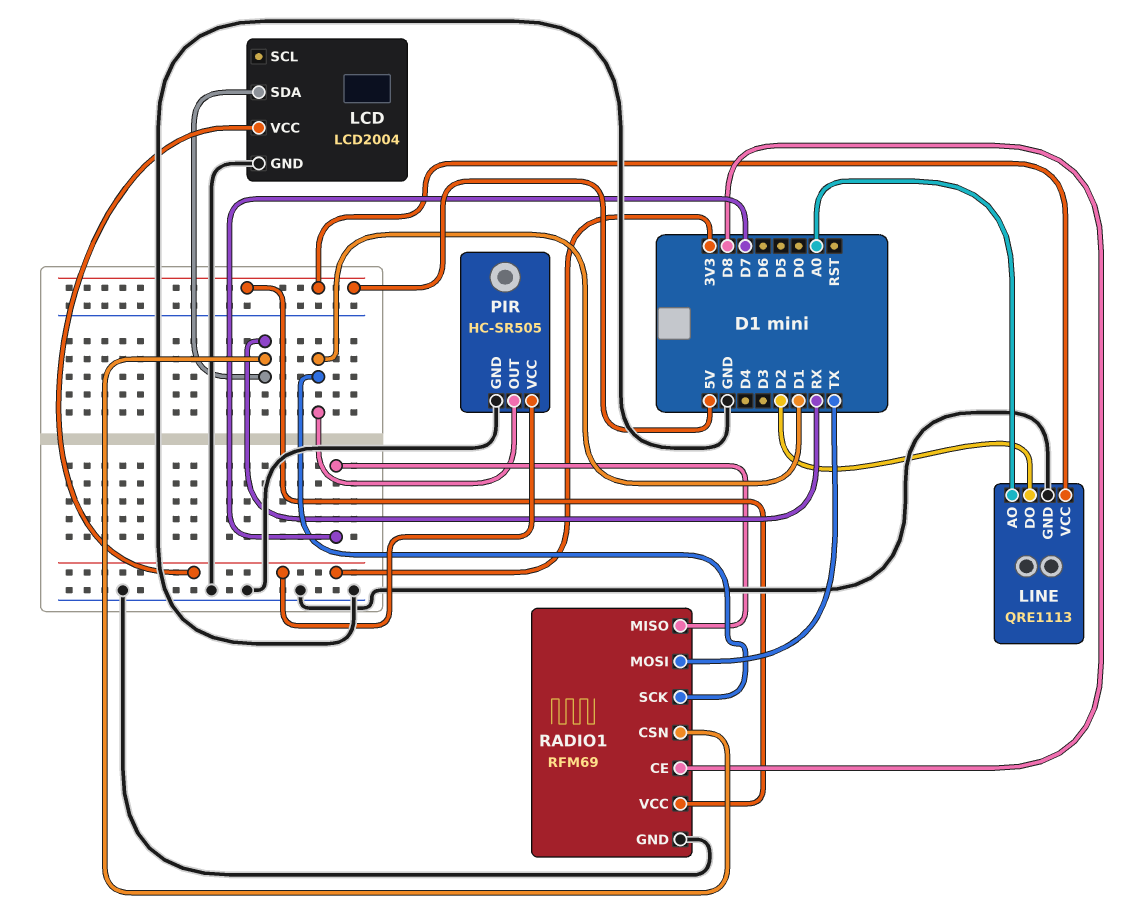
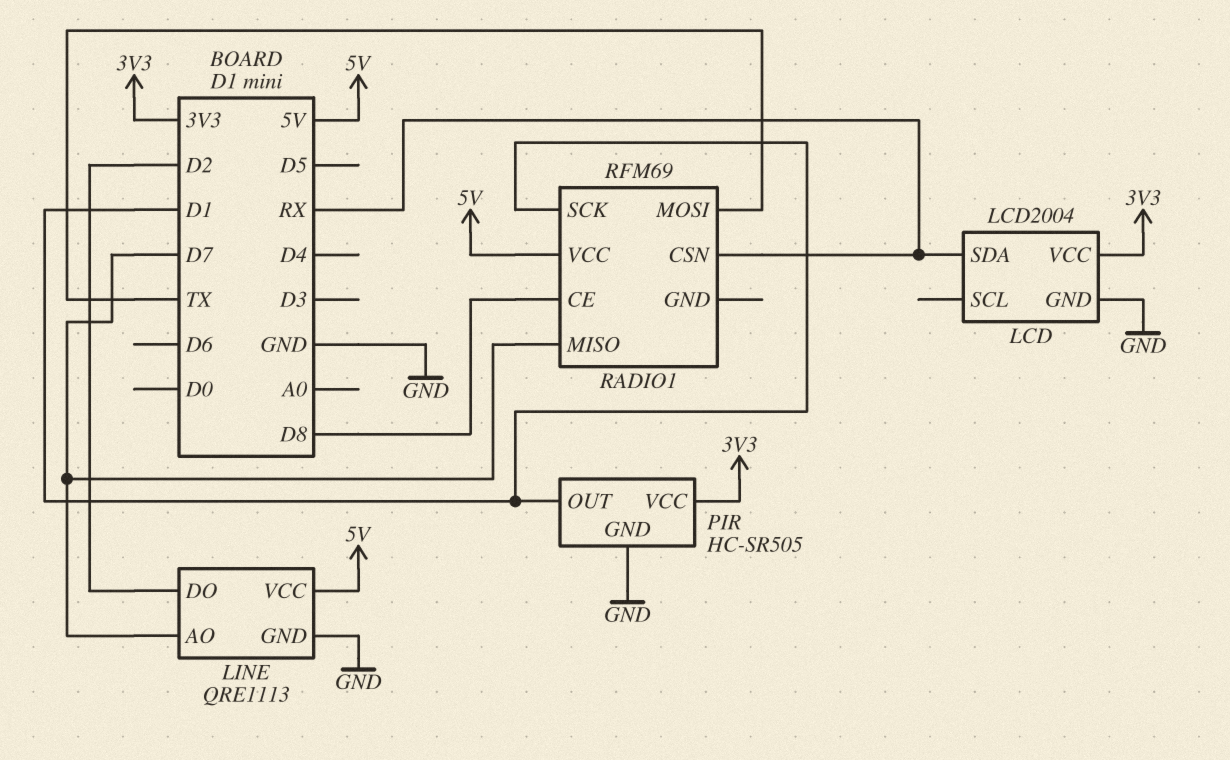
LINE pin AO: A0 -> D7
RADIO1 pin GND: GND -> none

